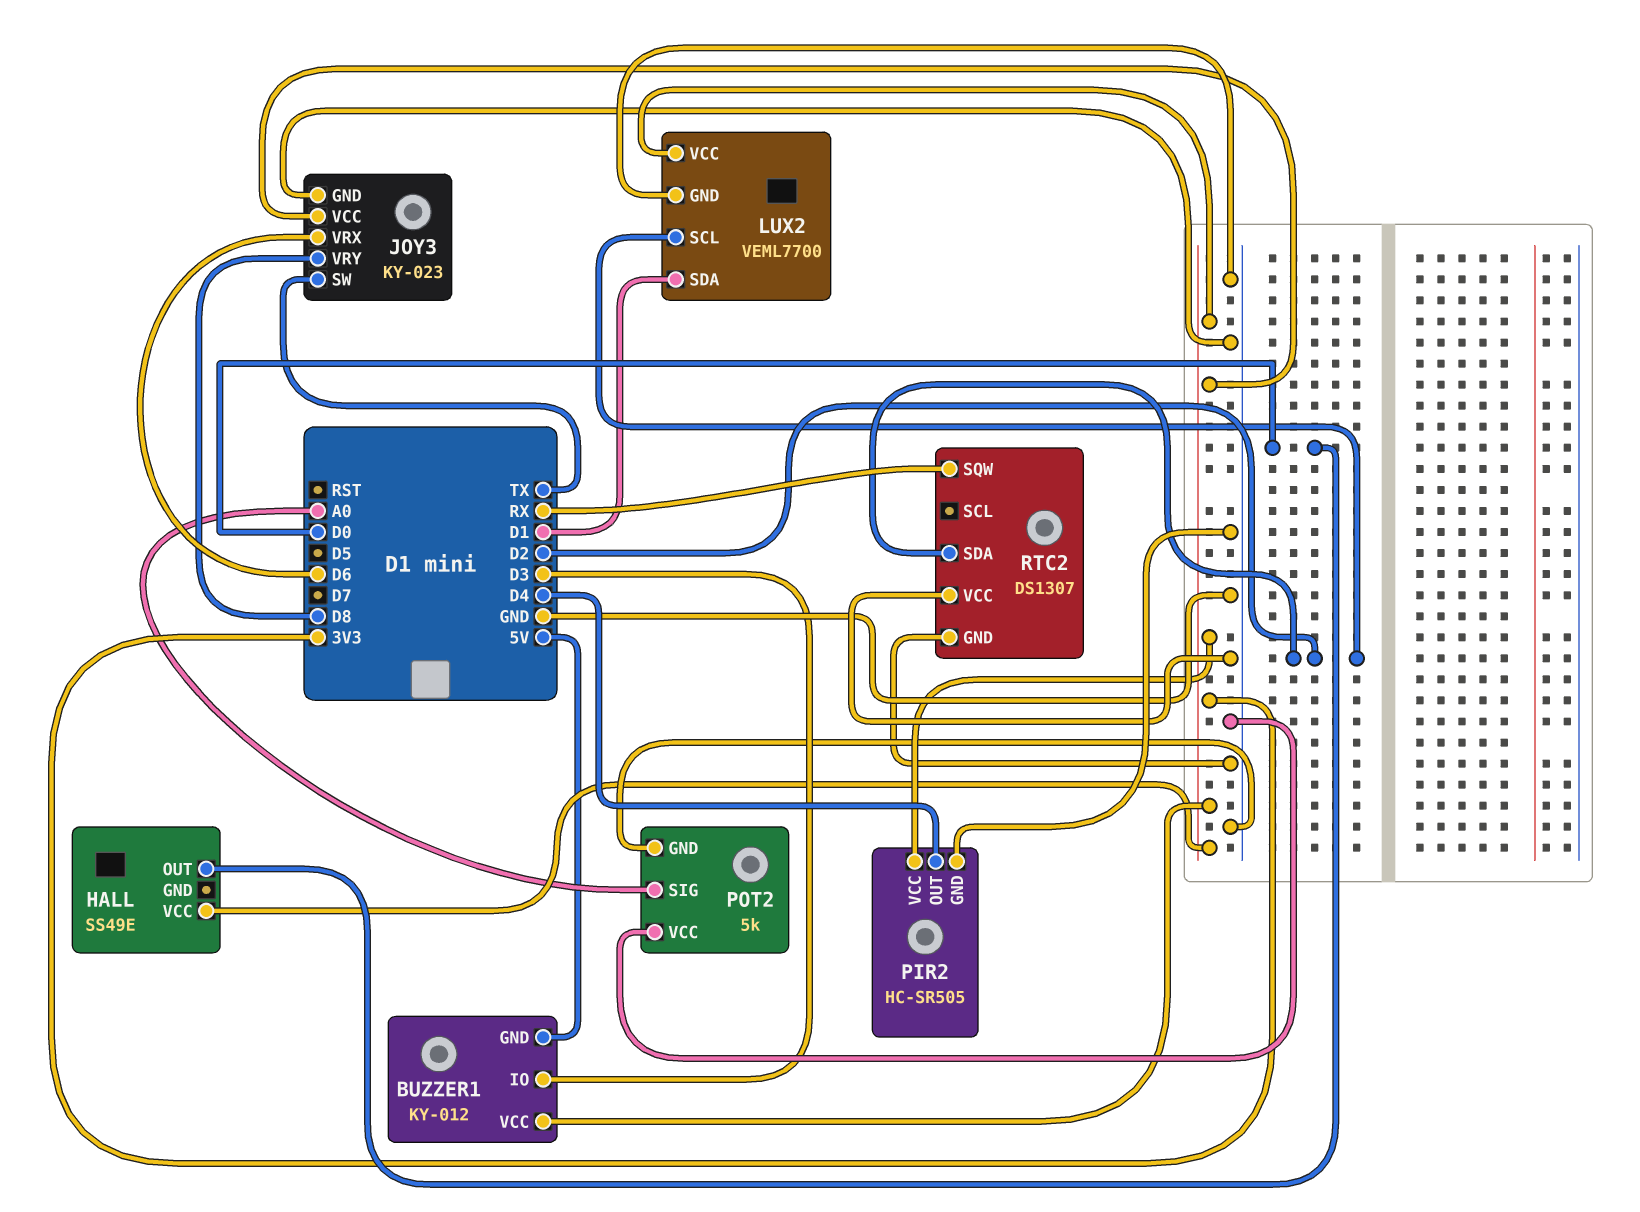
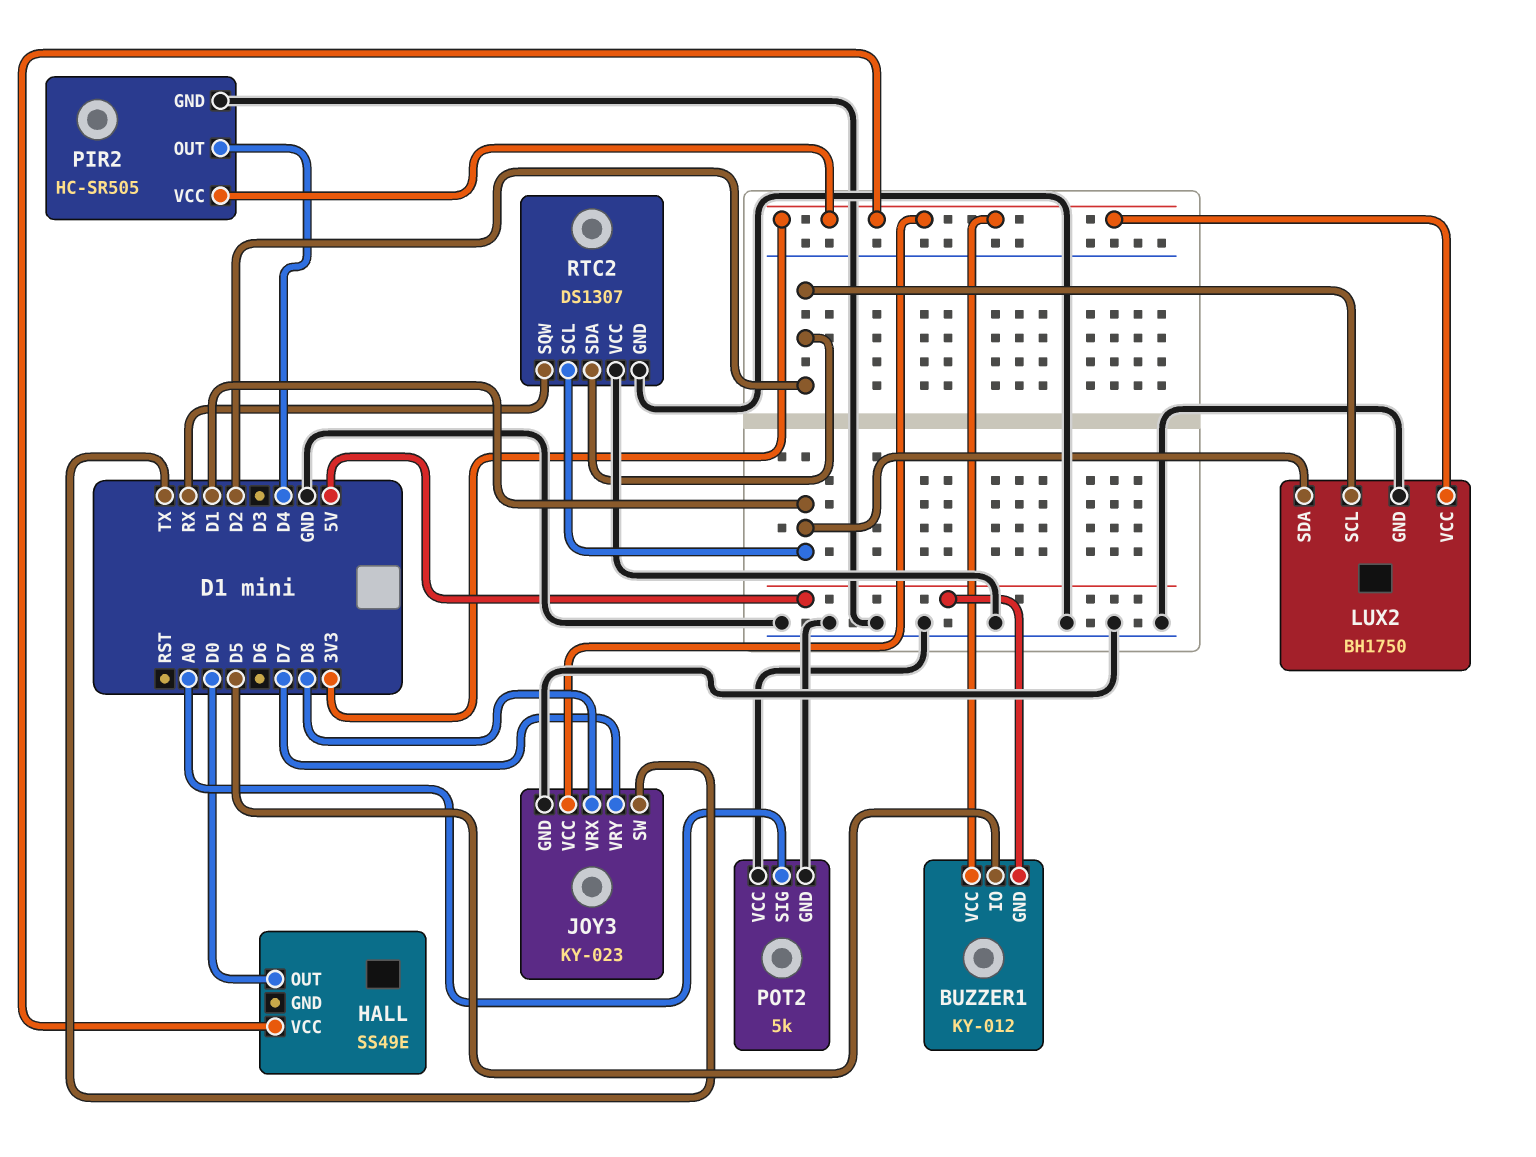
BUZZER1 pin IO: D3 -> D5
JOY3 pin VRX: D6 -> D8
JOY3 pin VRY: D8 -> D7
LUX2: VEML7700 -> BH1750
RTC2 pin SCL: none -> D1

